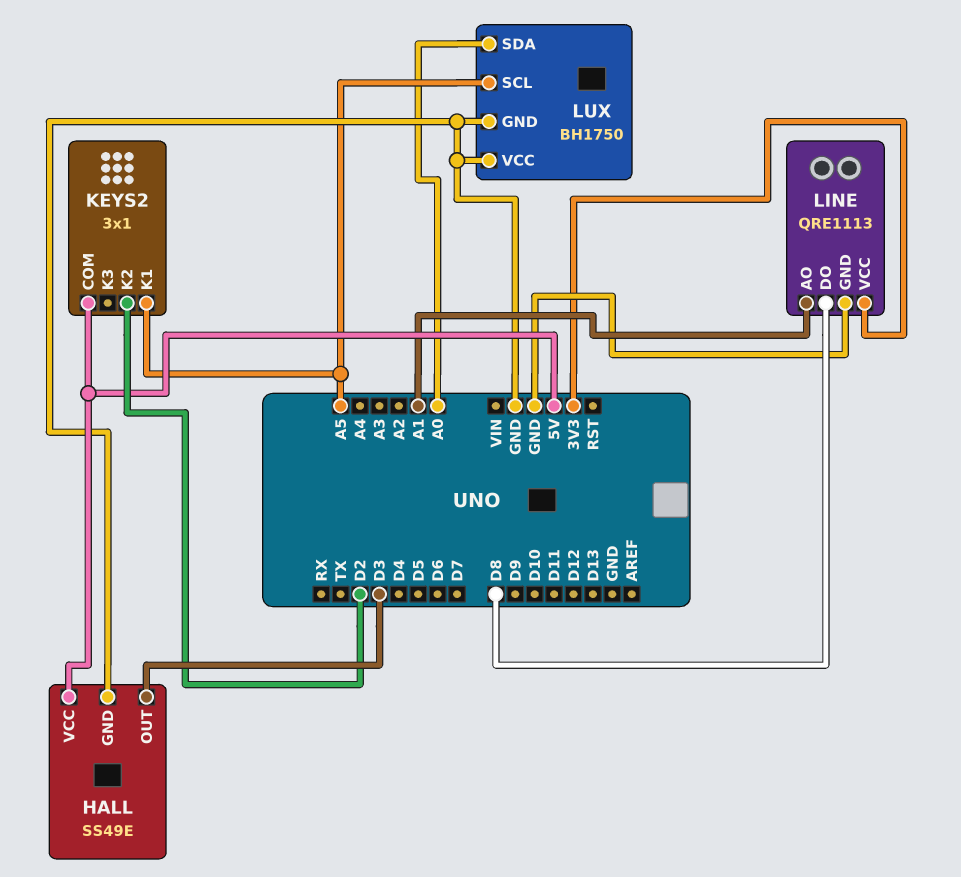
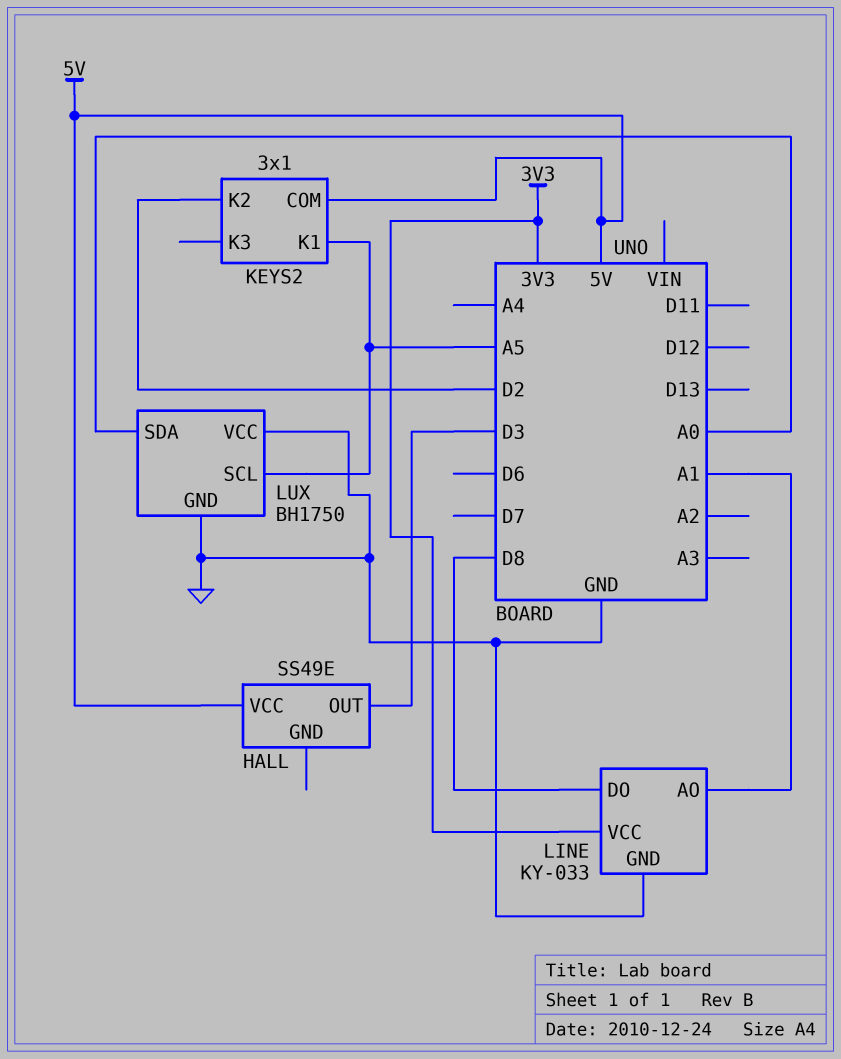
HALL pin GND: GND -> none
LINE: QRE1113 -> KY-033

